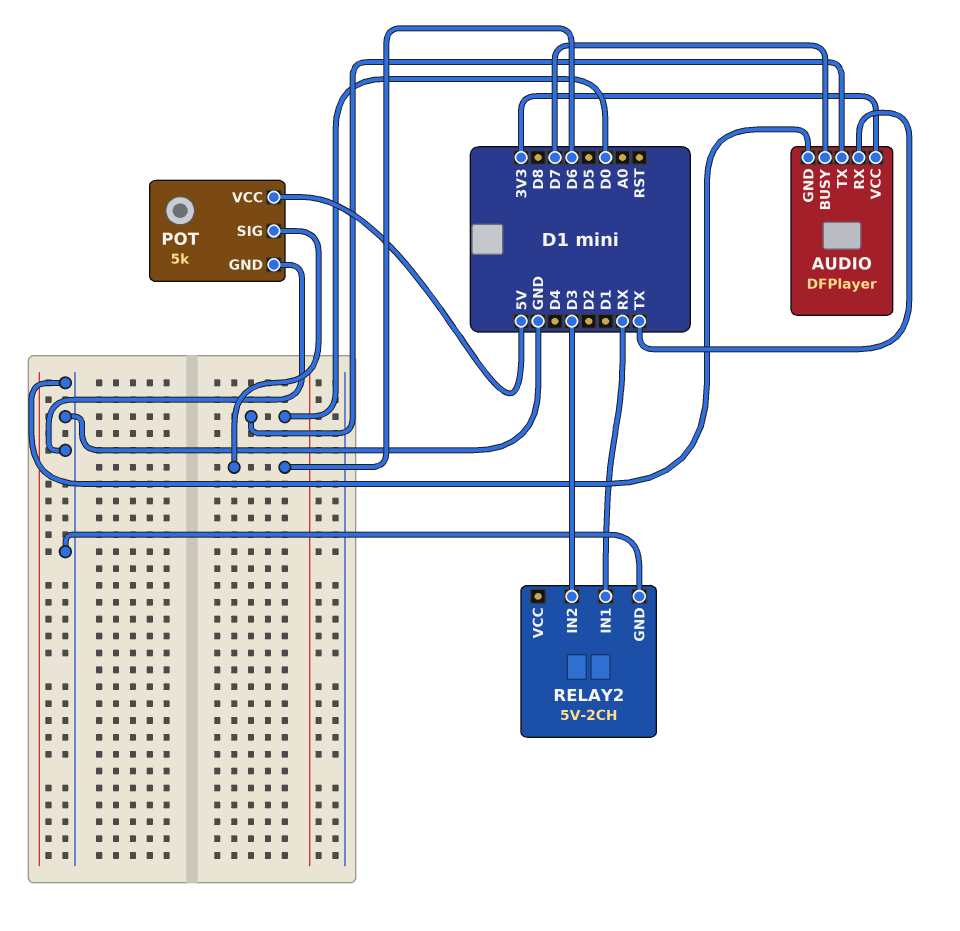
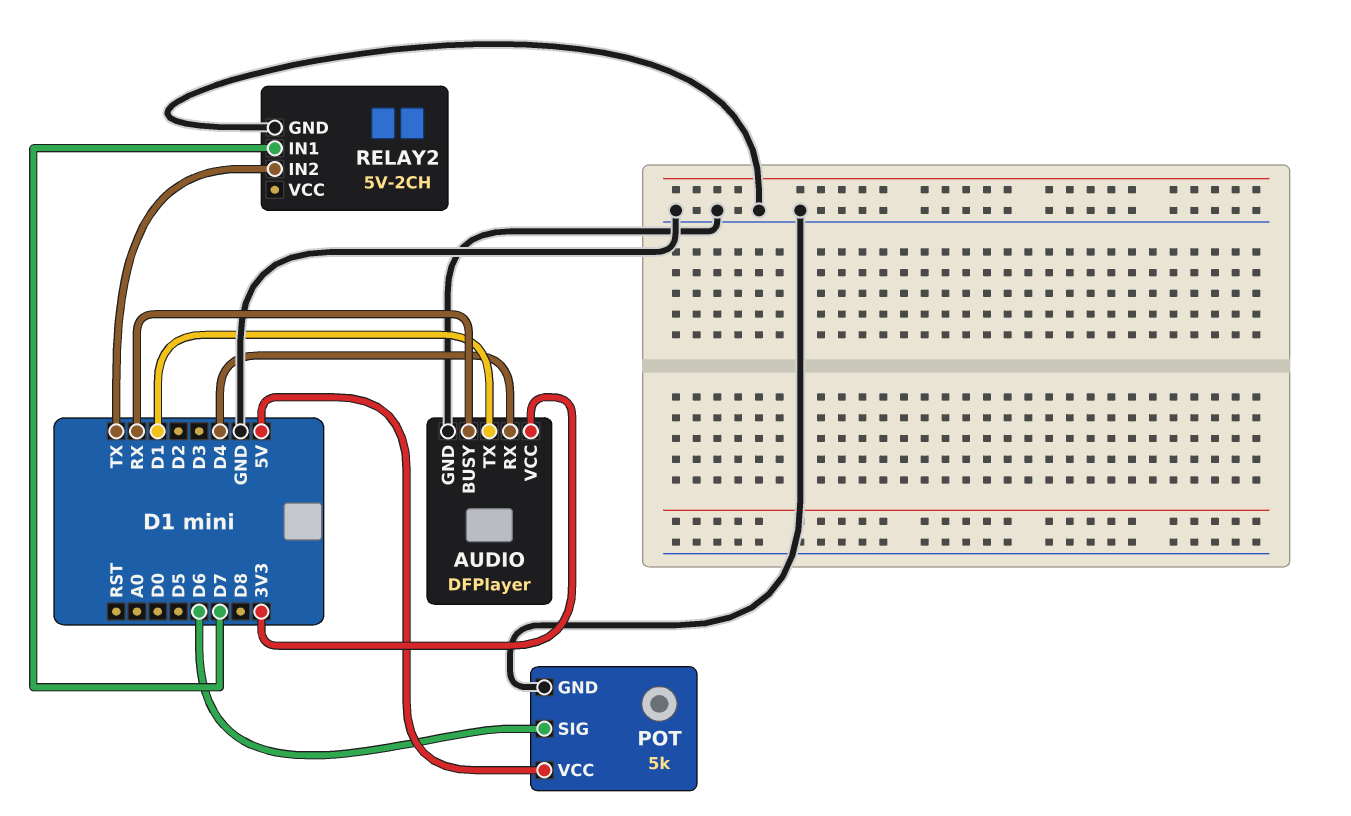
AUDIO pin BUSY: D7 -> RX
AUDIO pin RX: TX -> D4
AUDIO pin TX: D0 -> D1
RELAY2 pin IN1: RX -> D7
RELAY2 pin IN2: D3 -> TX

